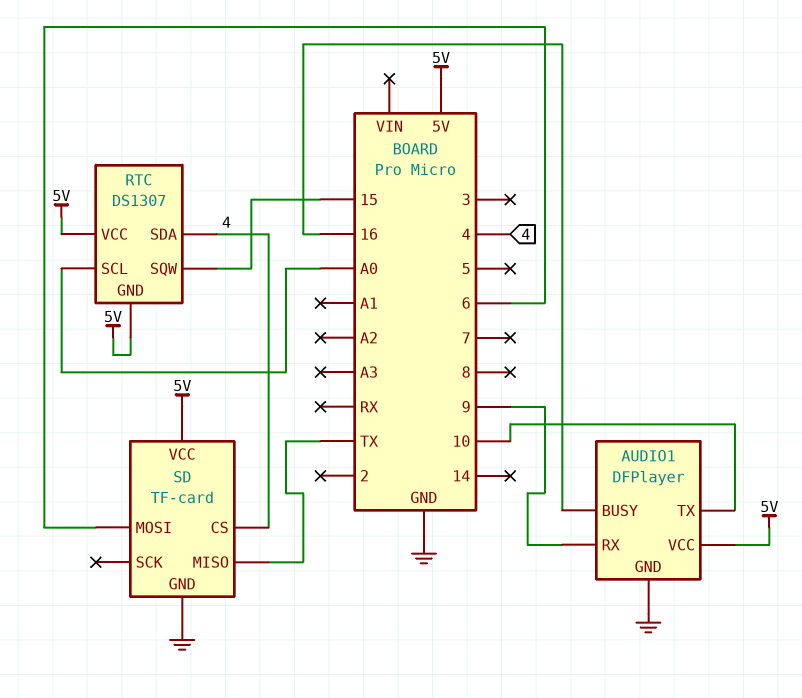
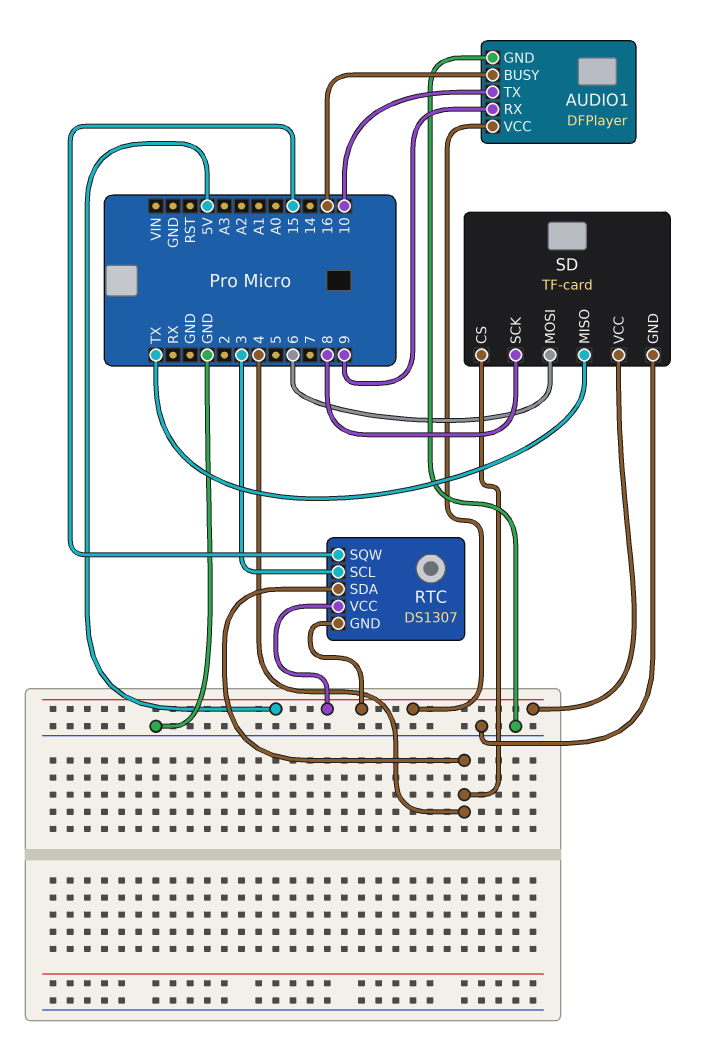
RTC pin SCL: A0 -> 3
SD pin SCK: none -> 8

